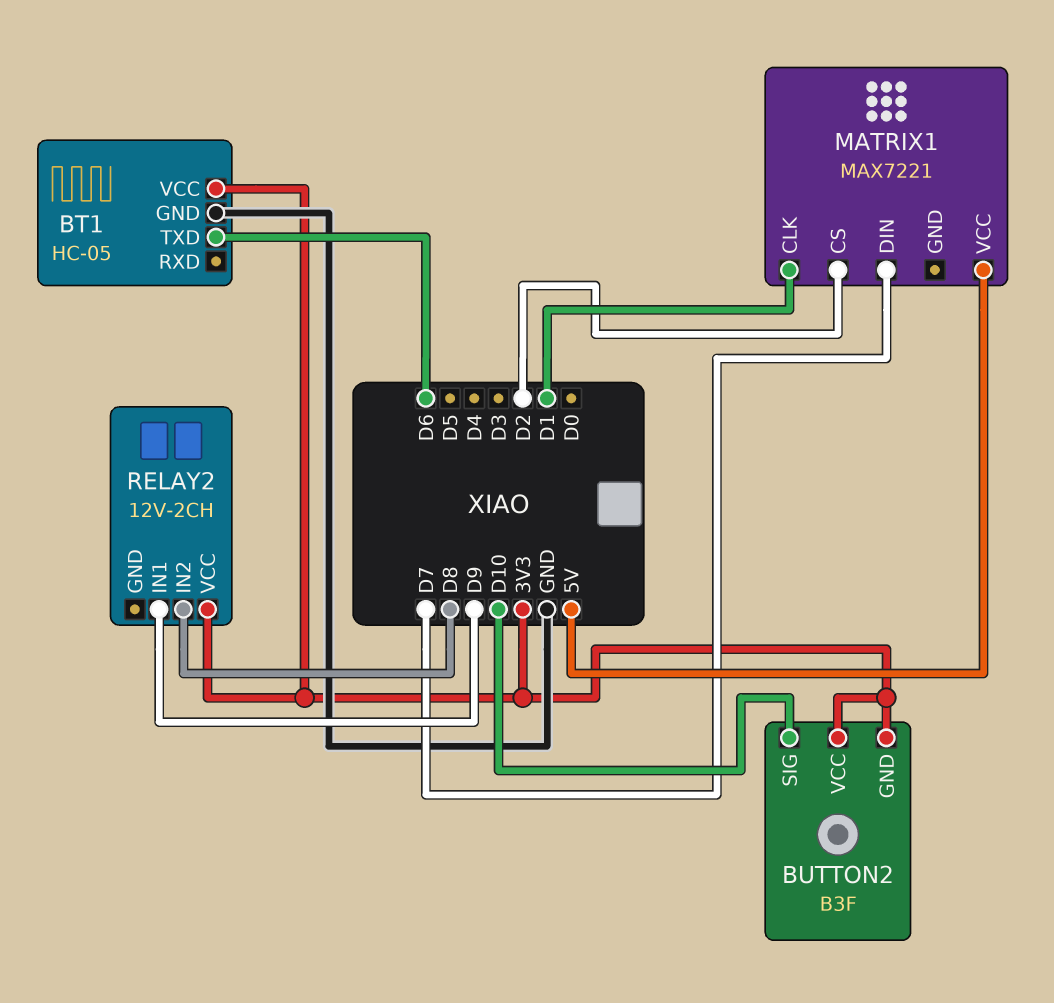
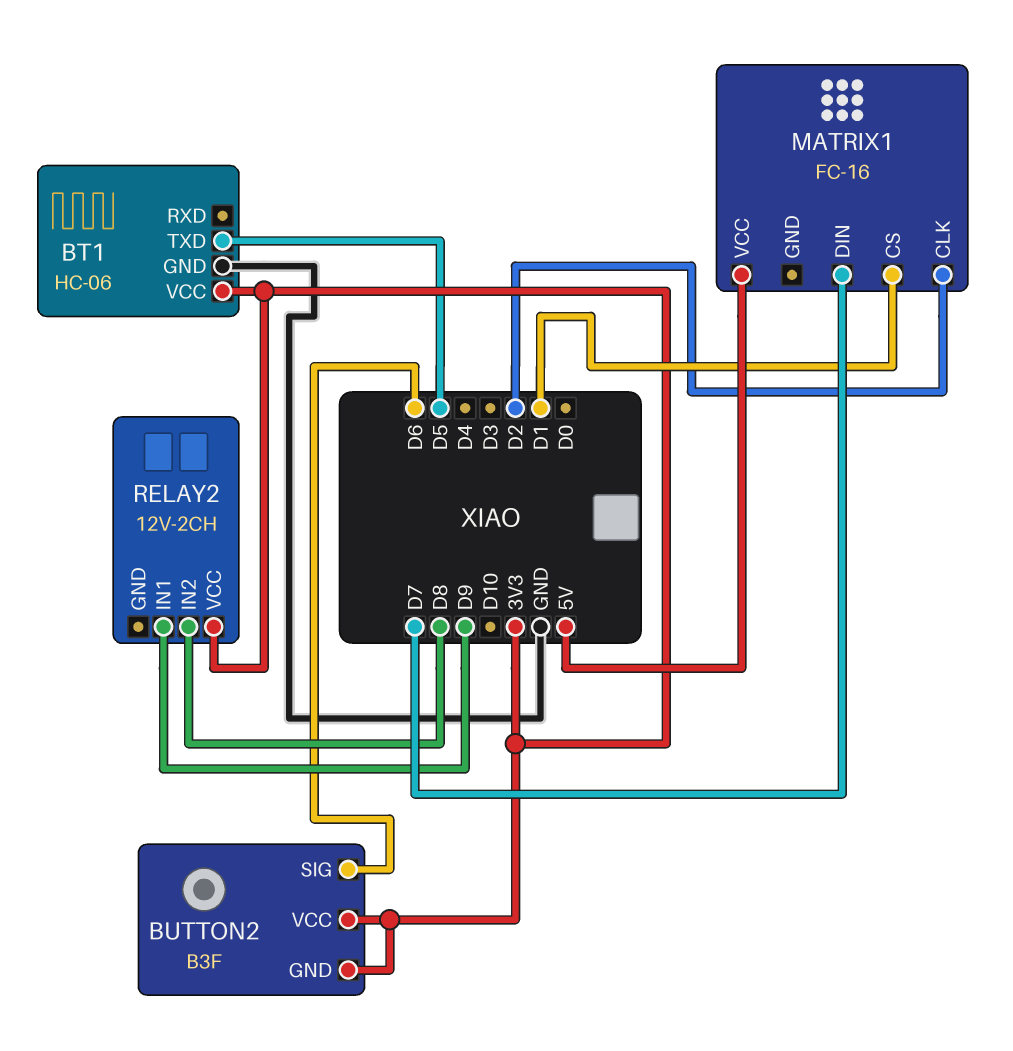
BT1: HC-05 -> HC-06
BT1 pin TXD: D6 -> D5
BUTTON2 pin SIG: D10 -> D6
MATRIX1: MAX7221 -> FC-16
MATRIX1 pin CLK: D1 -> D2
MATRIX1 pin CS: D2 -> D1

